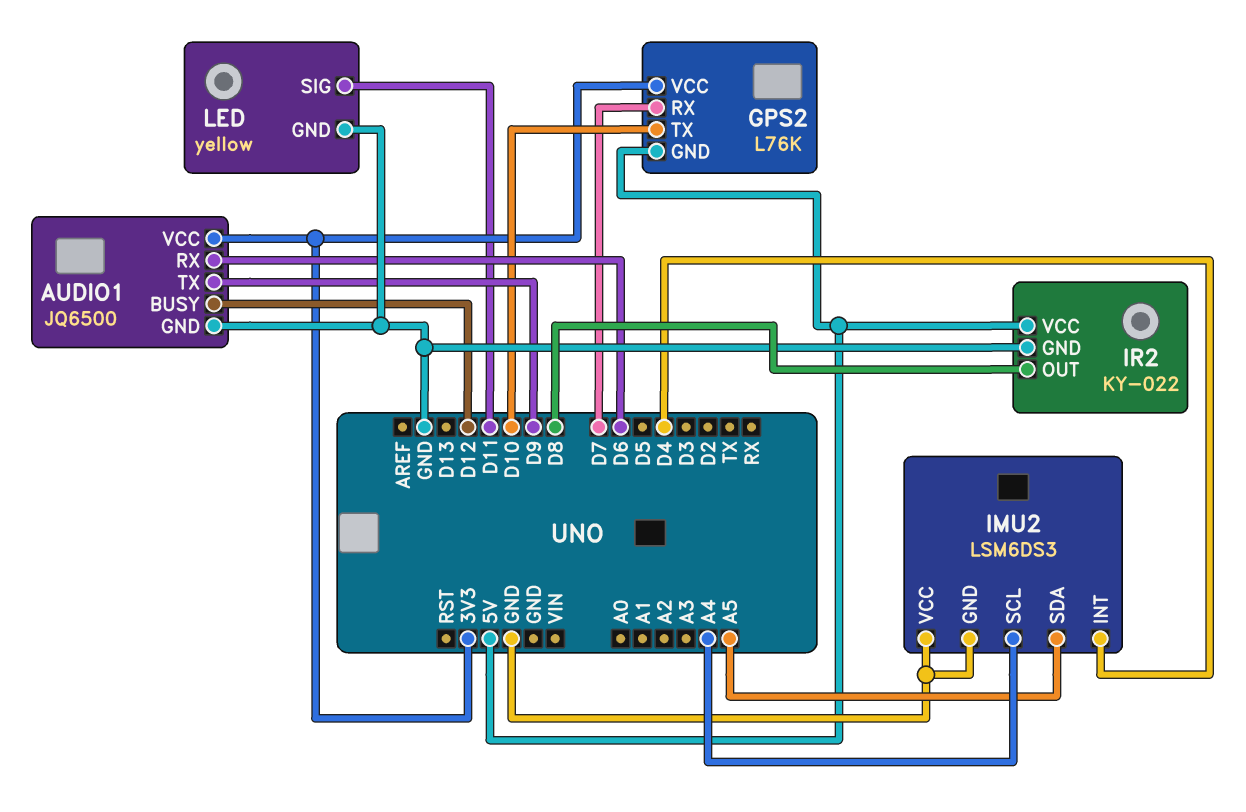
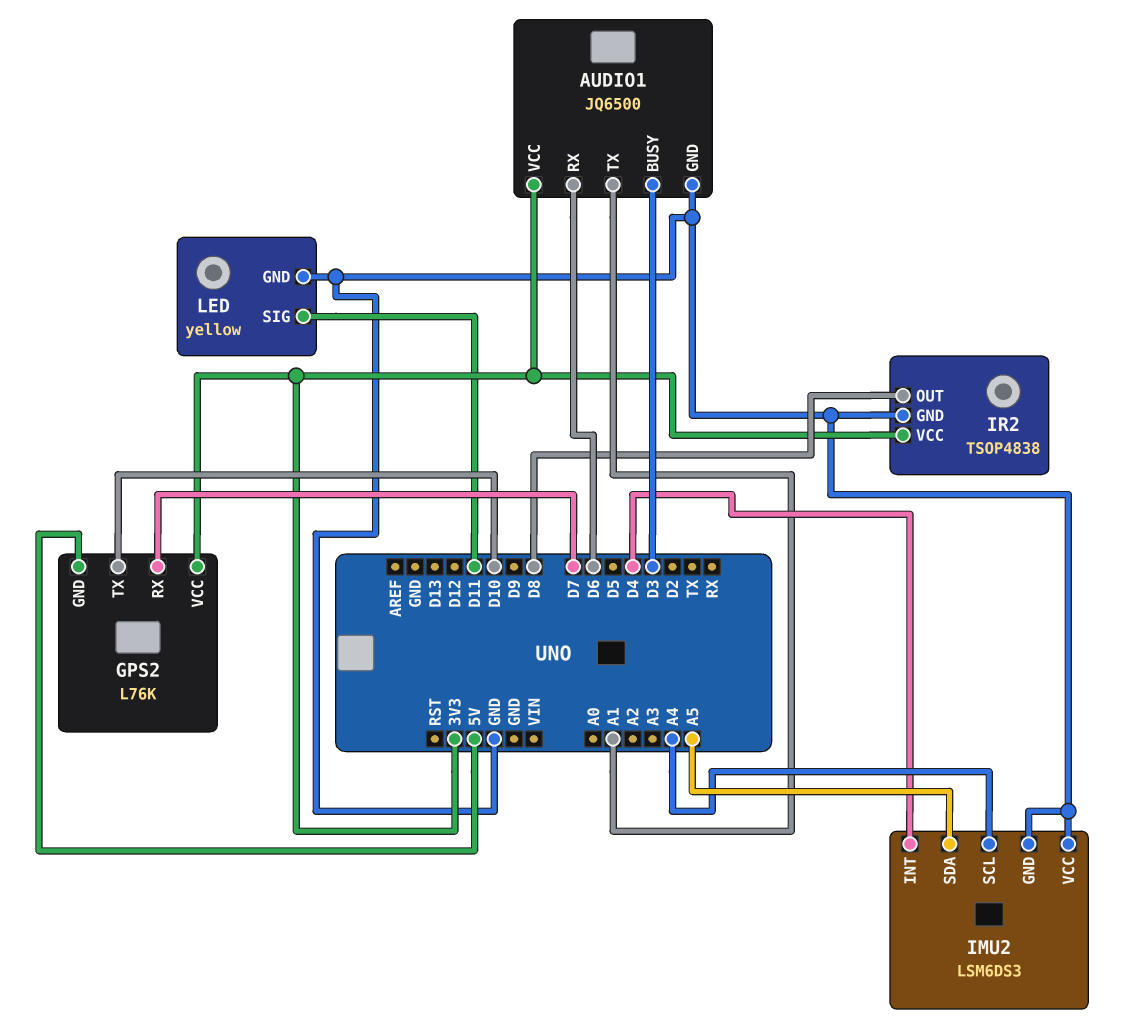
AUDIO1 pin BUSY: D12 -> D3
AUDIO1 pin TX: D9 -> A1
IR2: KY-022 -> TSOP4838
IR2 pin VCC: 5V -> 3V3

